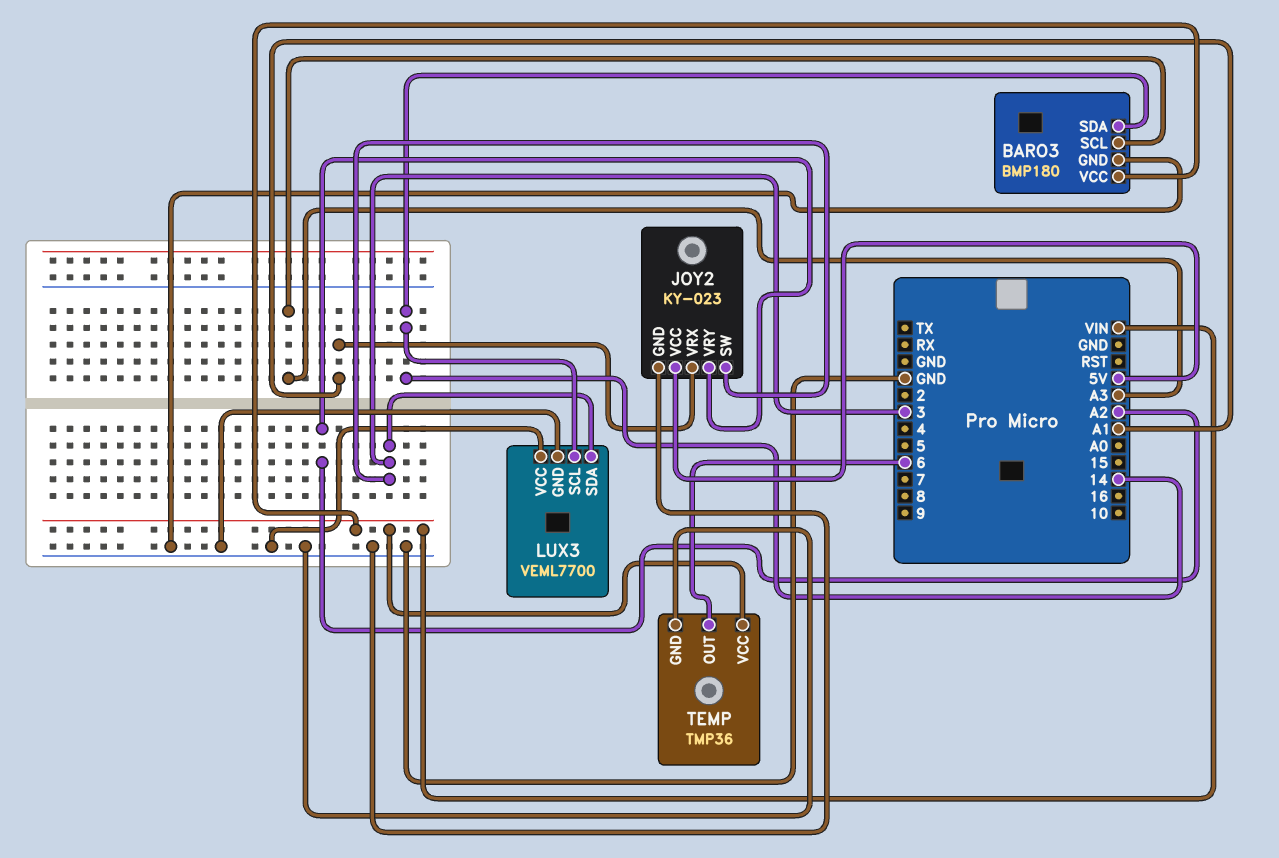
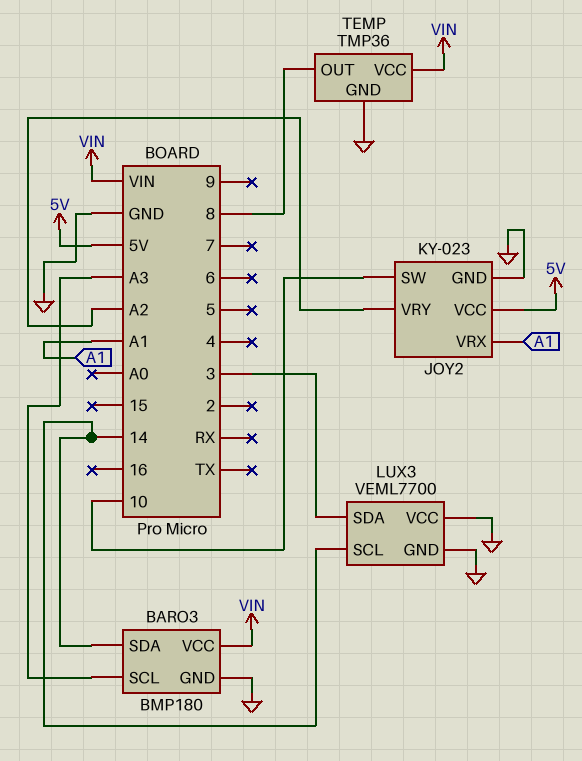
JOY2 pin SW: 3 -> 10
TEMP pin OUT: 6 -> 8

